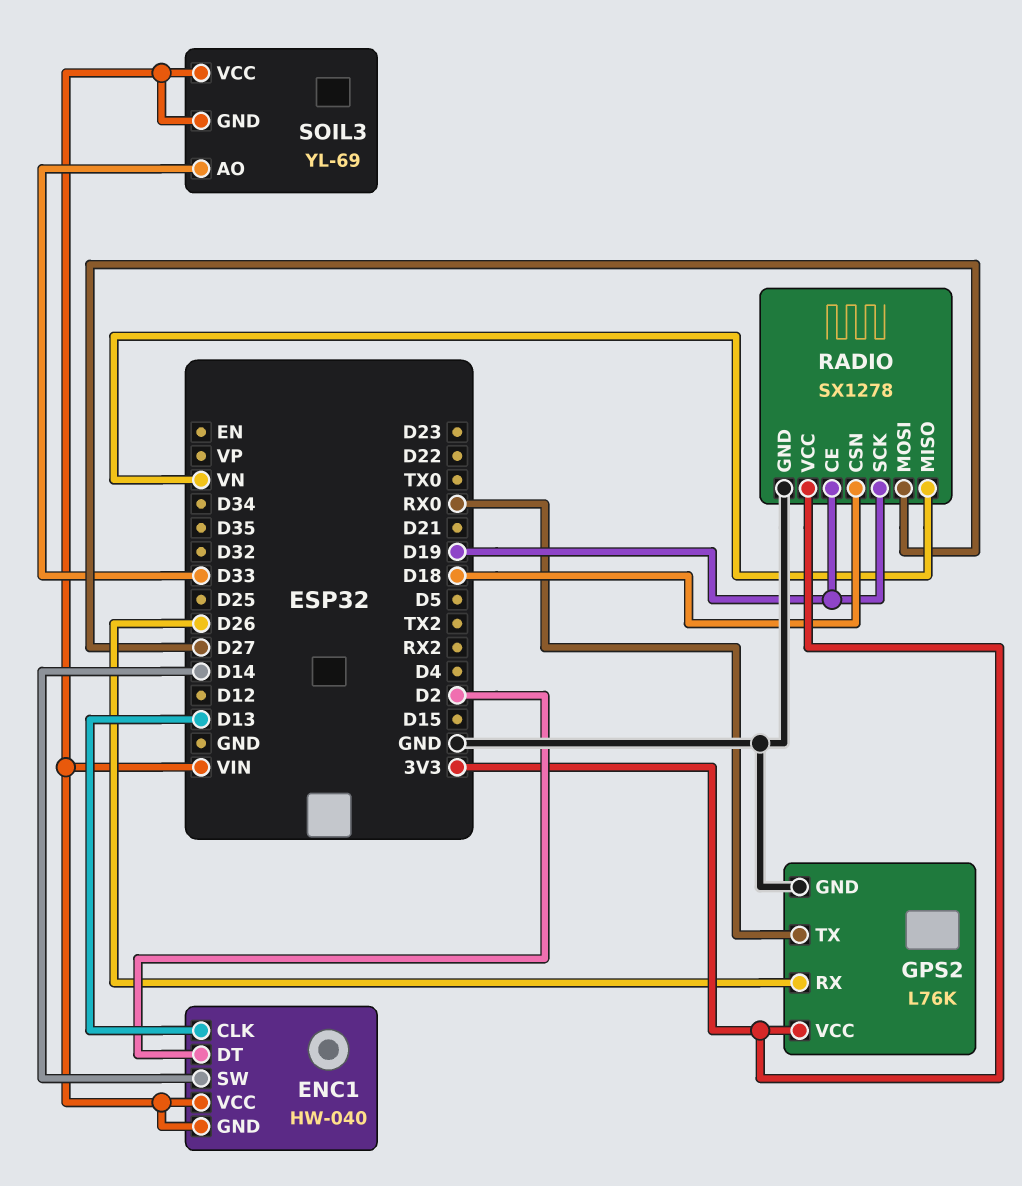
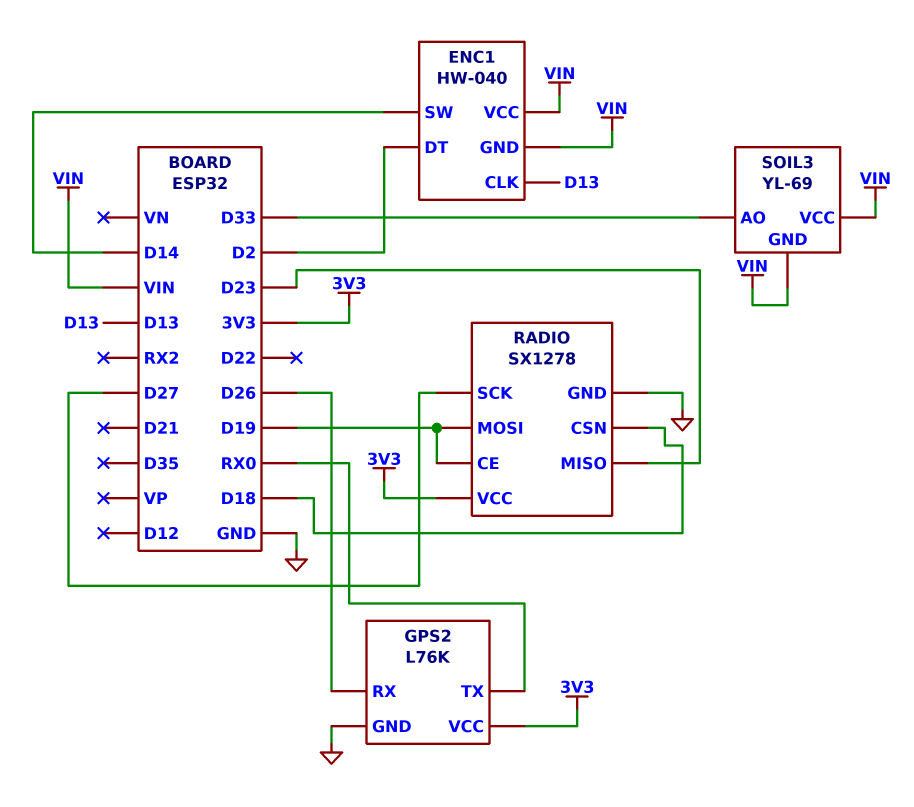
RADIO pin MISO: VN -> D23
RADIO pin MOSI: D27 -> D19
RADIO pin SCK: D19 -> D27

